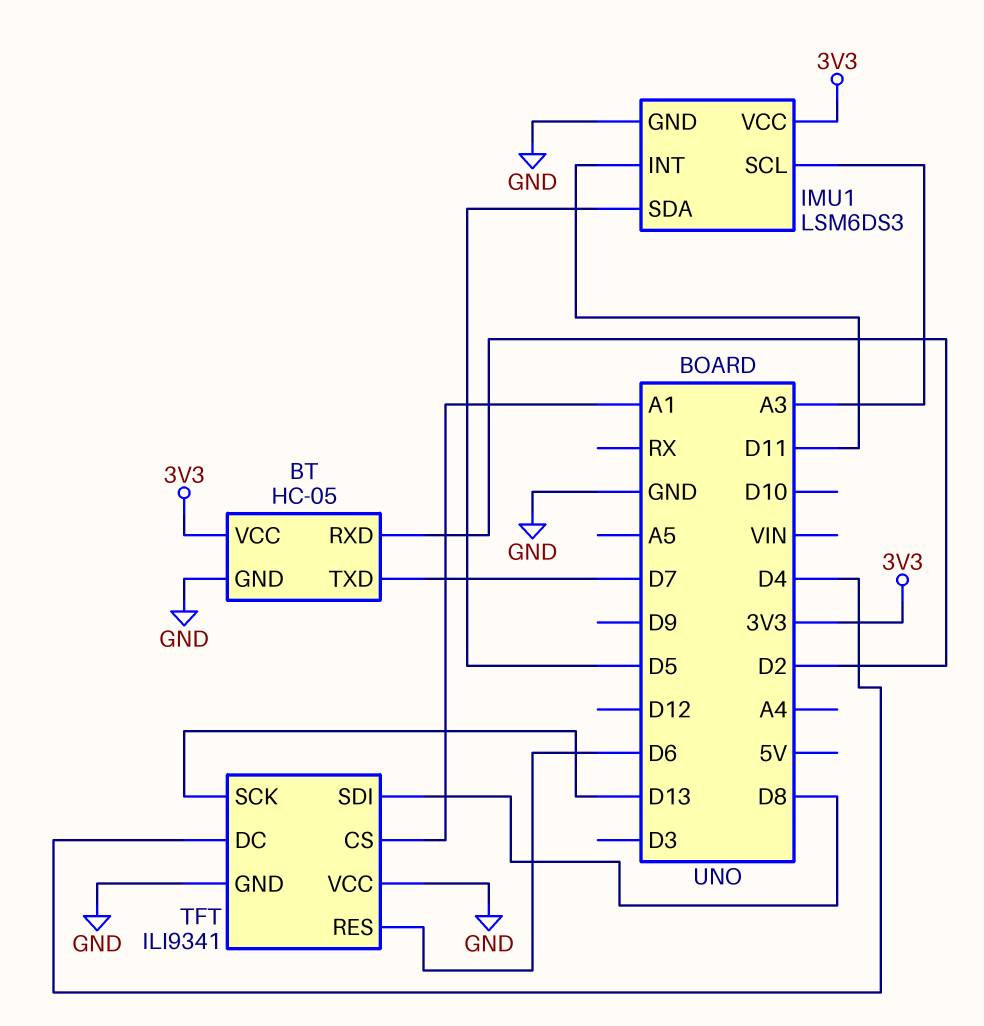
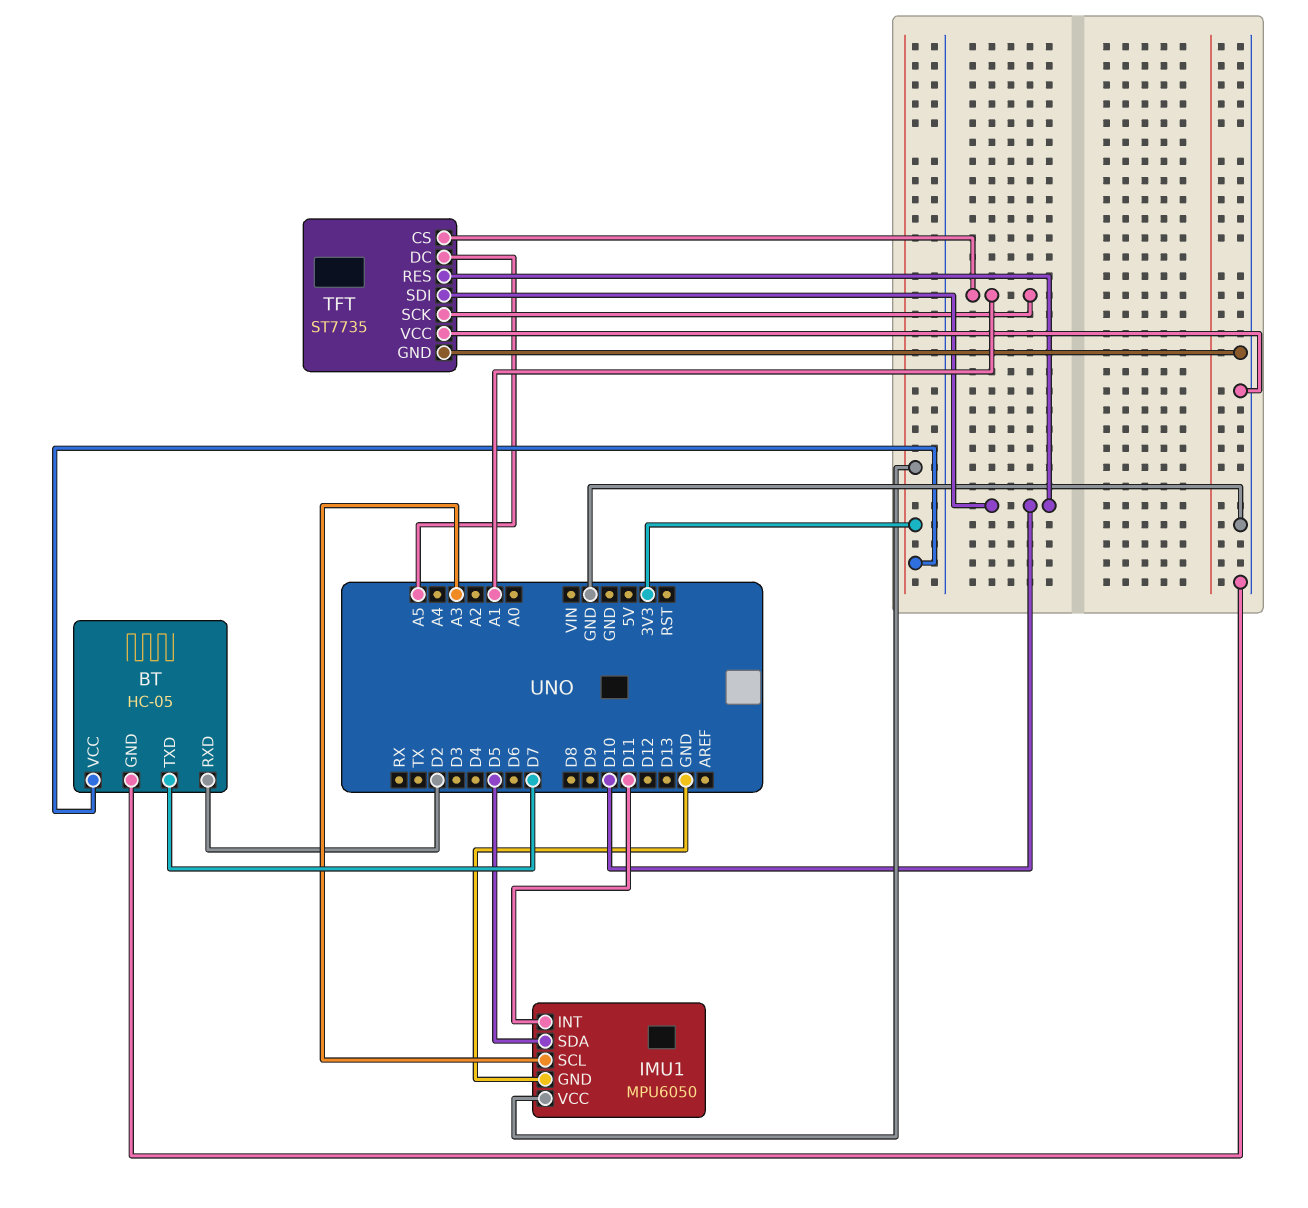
IMU1: LSM6DS3 -> MPU6050
TFT: ILI9341 -> ST7735
TFT pin DC: D4 -> A5
TFT pin RES: D6 -> D10
TFT pin SCK: D13 -> A1
TFT pin SDI: D8 -> D10

